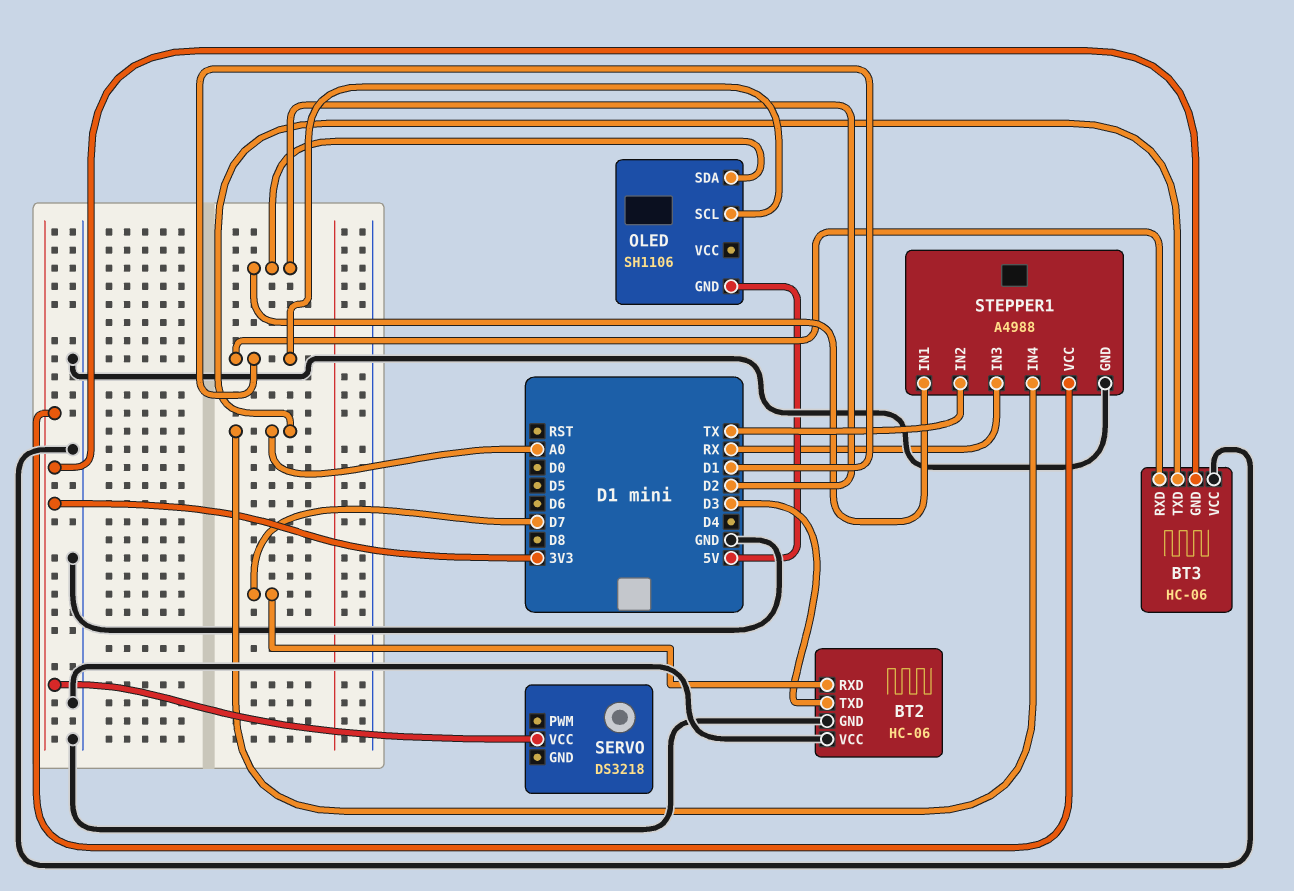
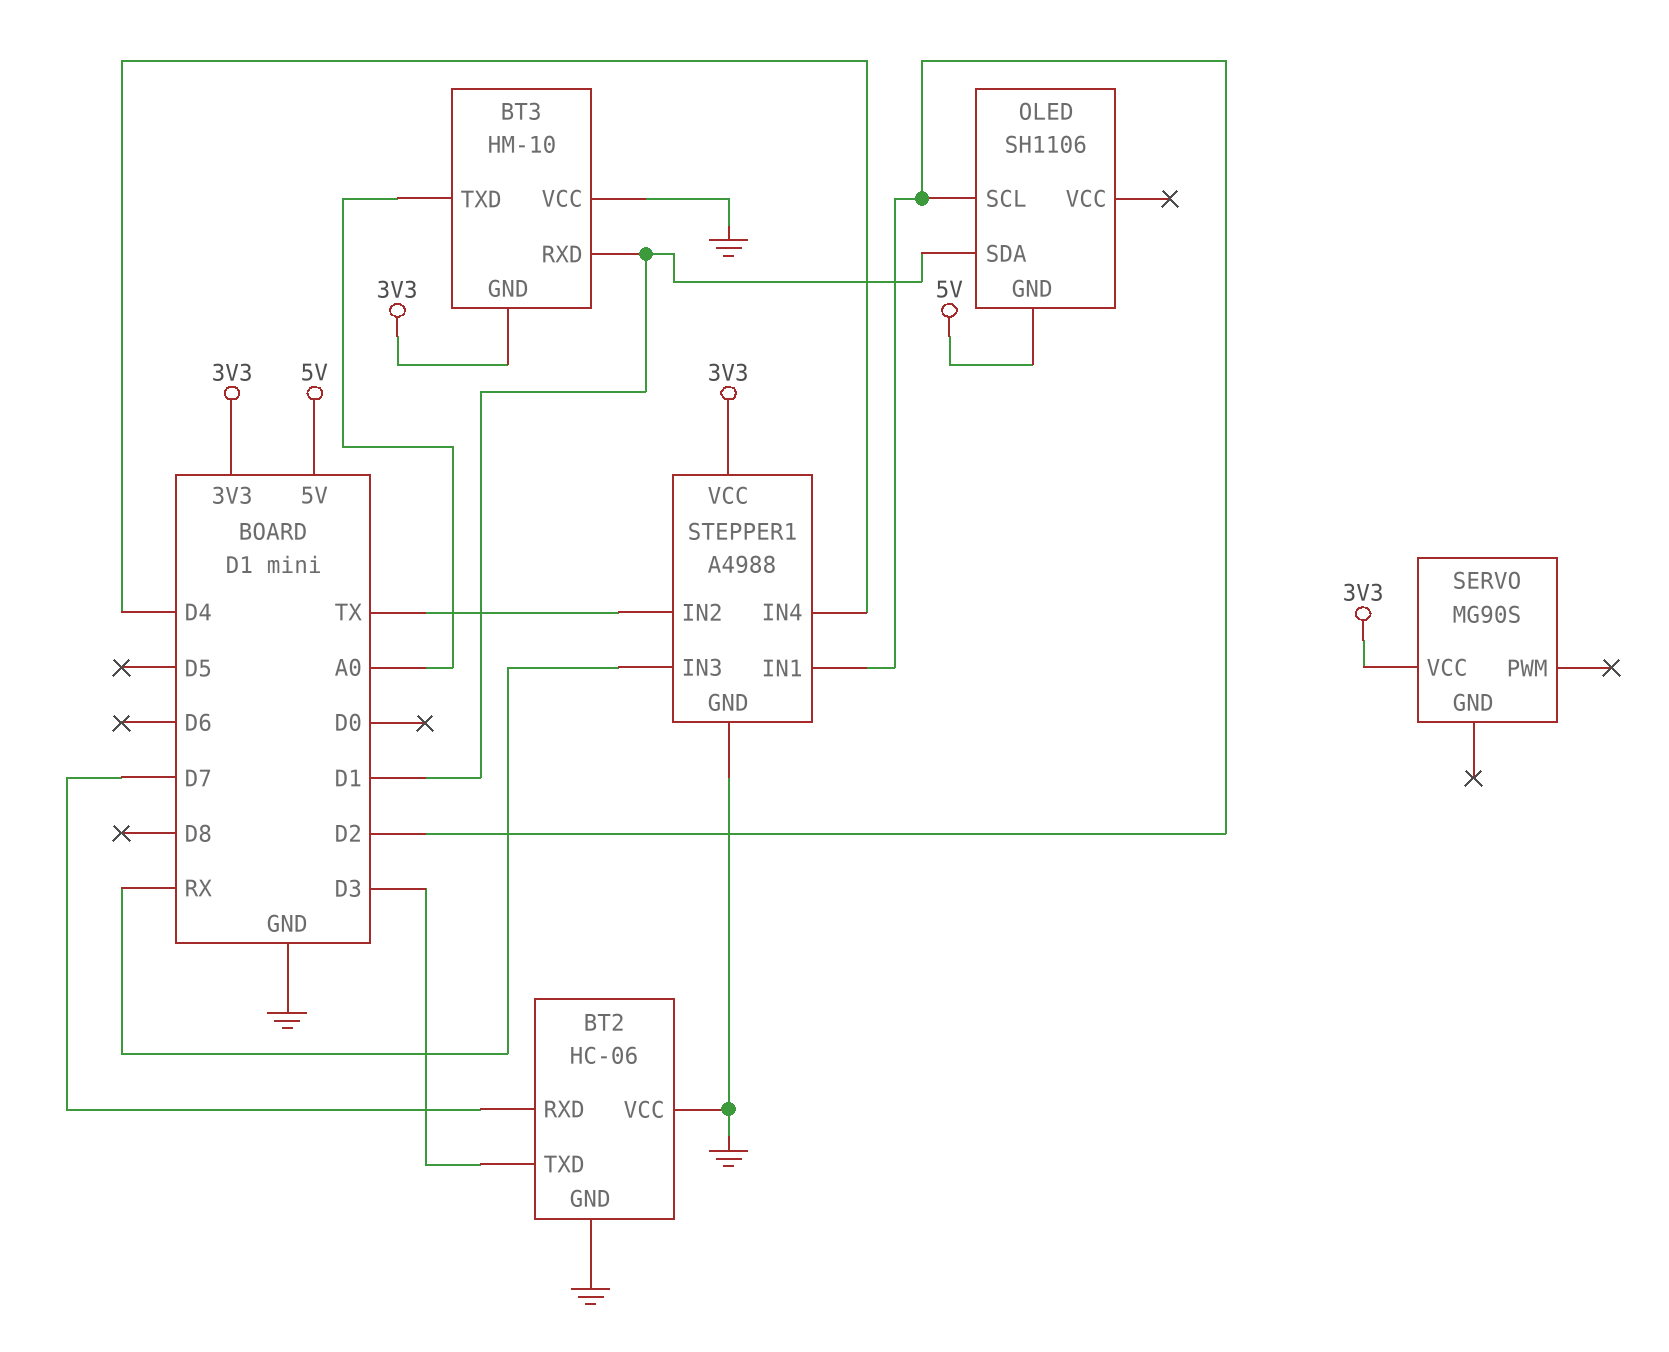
BT3: HC-06 -> HM-10
OLED pin SCL: D1 -> D2
OLED pin SDA: D2 -> D1
SERVO: DS3218 -> MG90S
STEPPER1 pin IN4: A0 -> D4

